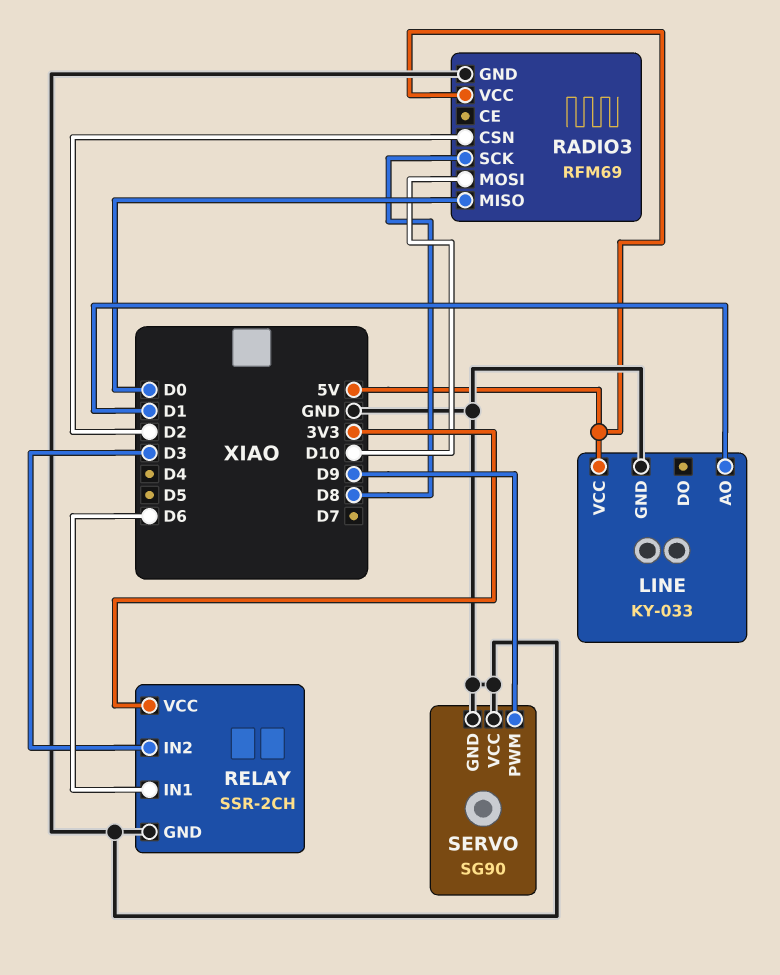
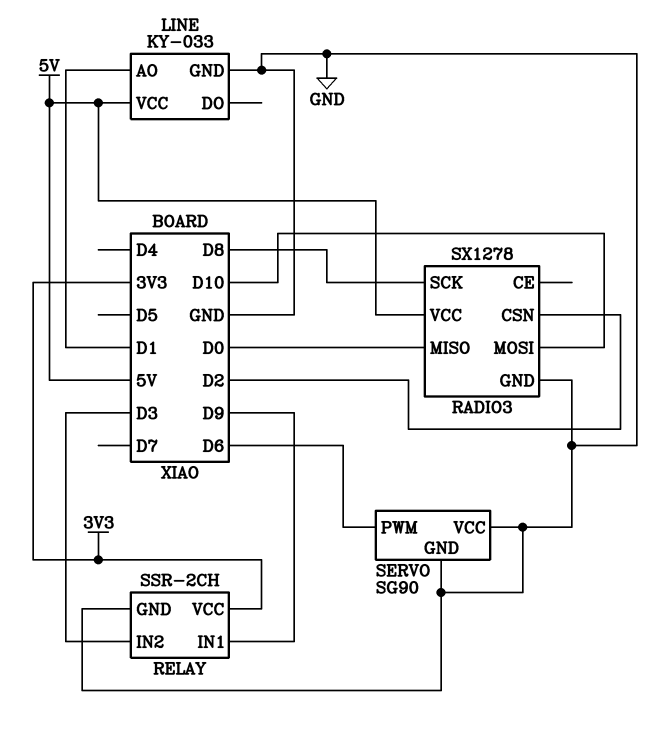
RADIO3: RFM69 -> SX1278
RELAY pin IN1: D6 -> D9
SERVO pin PWM: D9 -> D6

